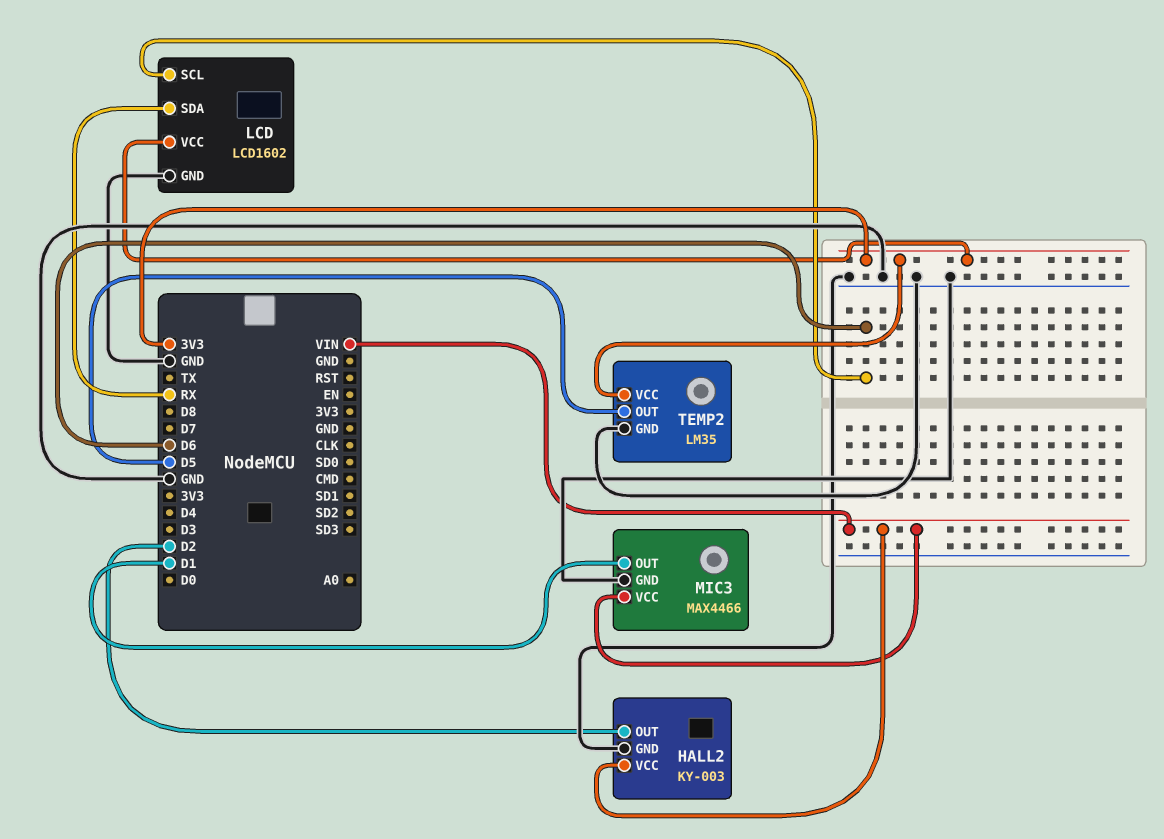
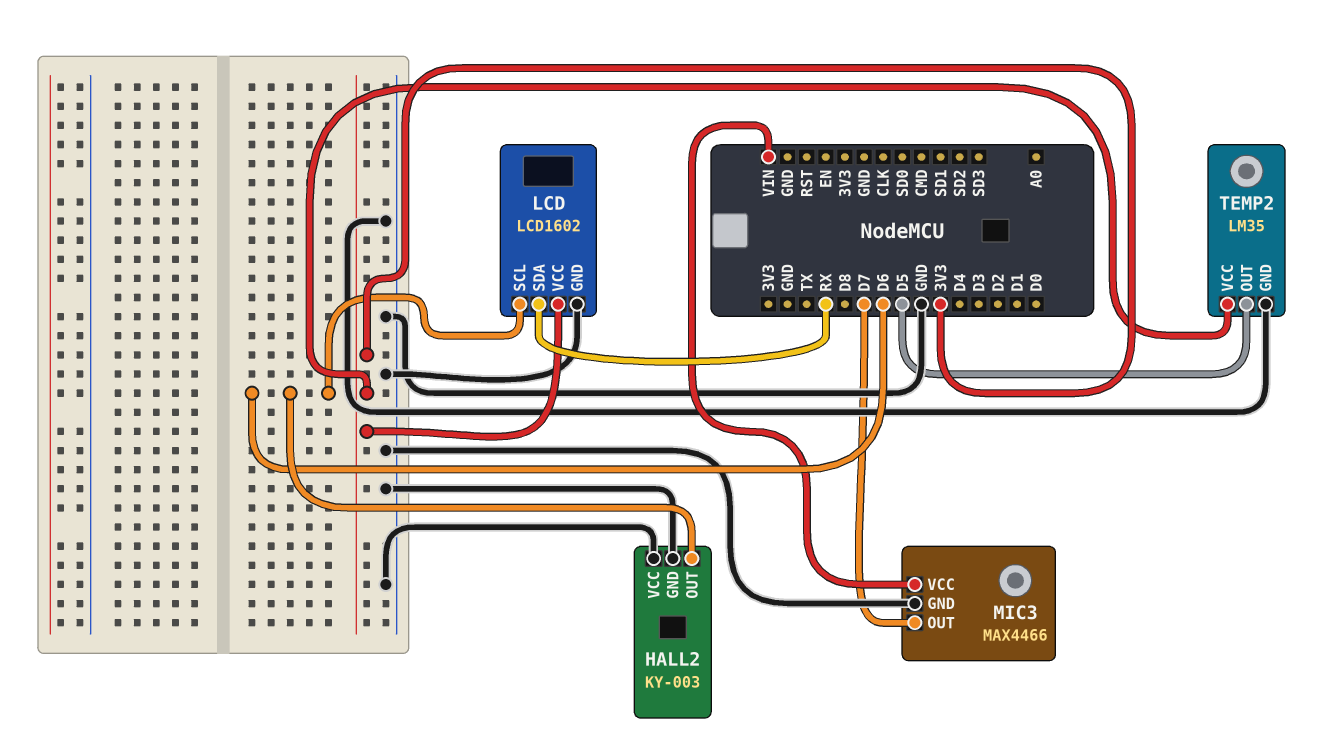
HALL2 pin OUT: D2 -> D6
HALL2 pin VCC: VIN -> GND
MIC3 pin OUT: D1 -> D7

